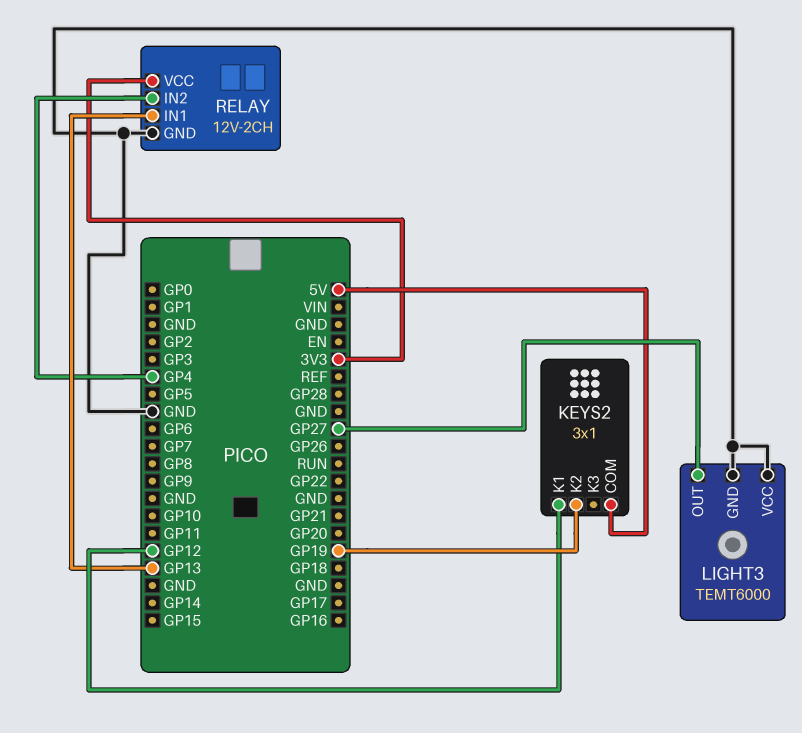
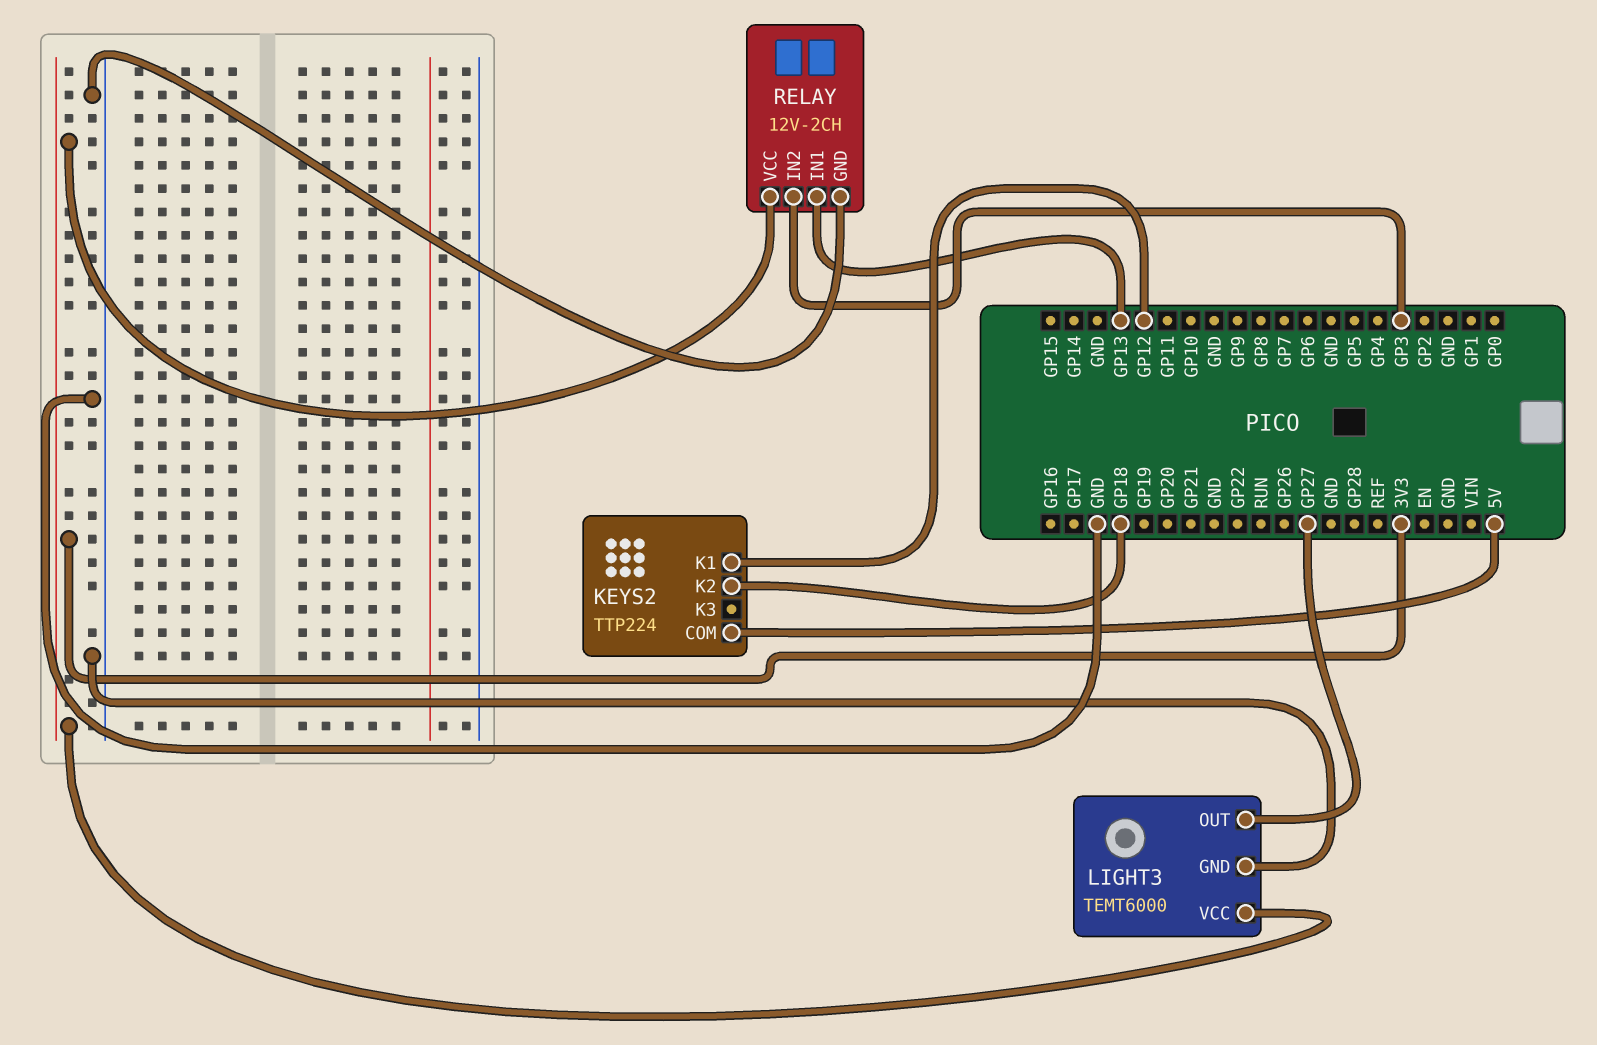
KEYS2: 3x1 -> TTP224
KEYS2 pin K2: GP19 -> GP18
LIGHT3 pin VCC: GND -> 3V3
RELAY pin IN2: GP4 -> GP3

